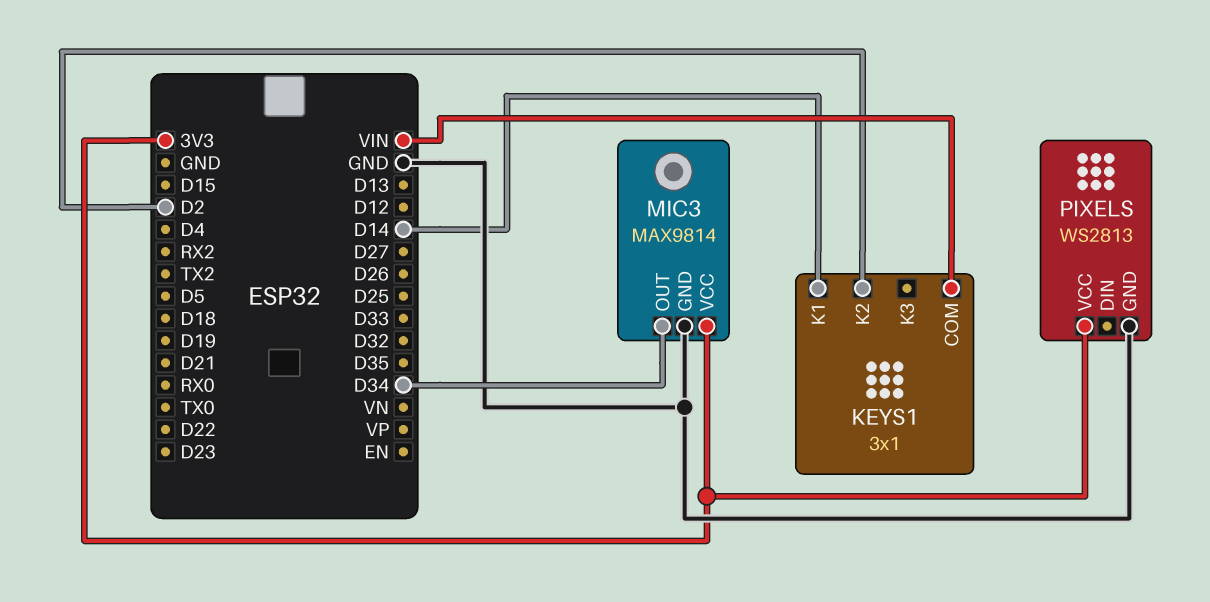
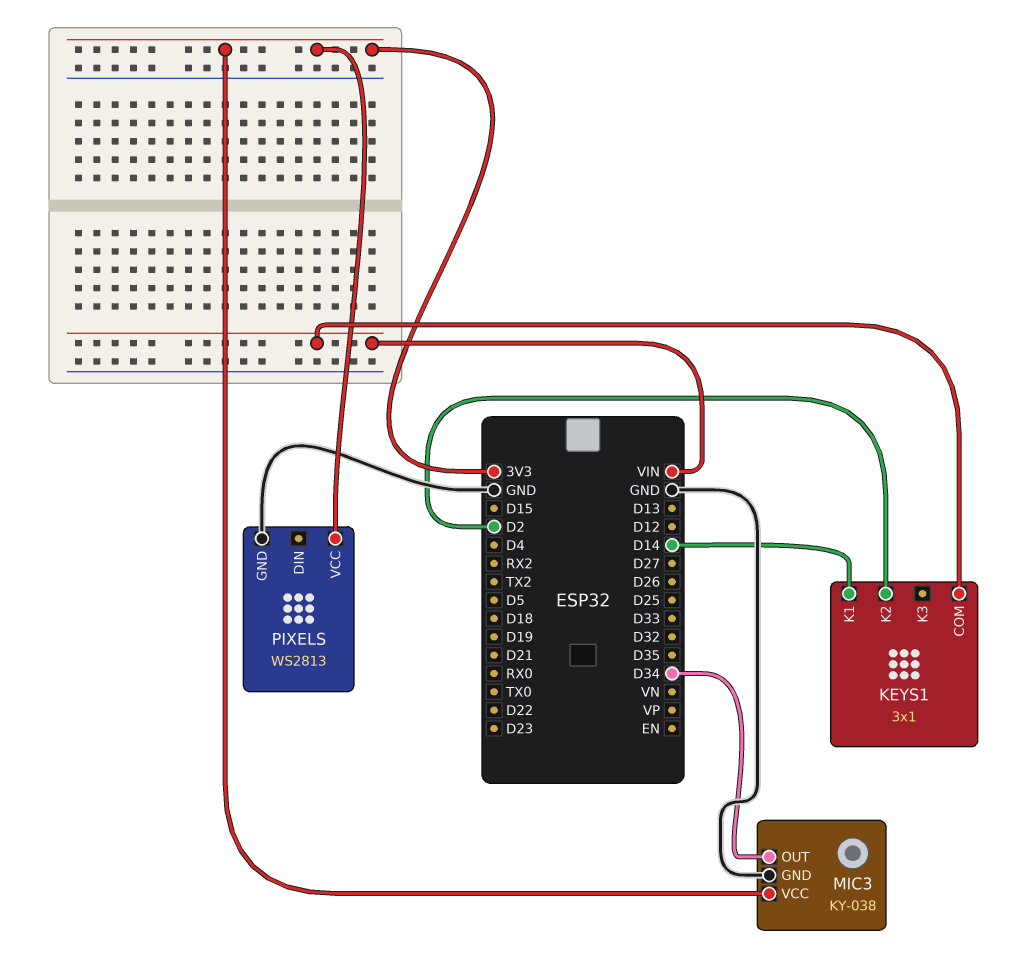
MIC3: MAX9814 -> KY-038

